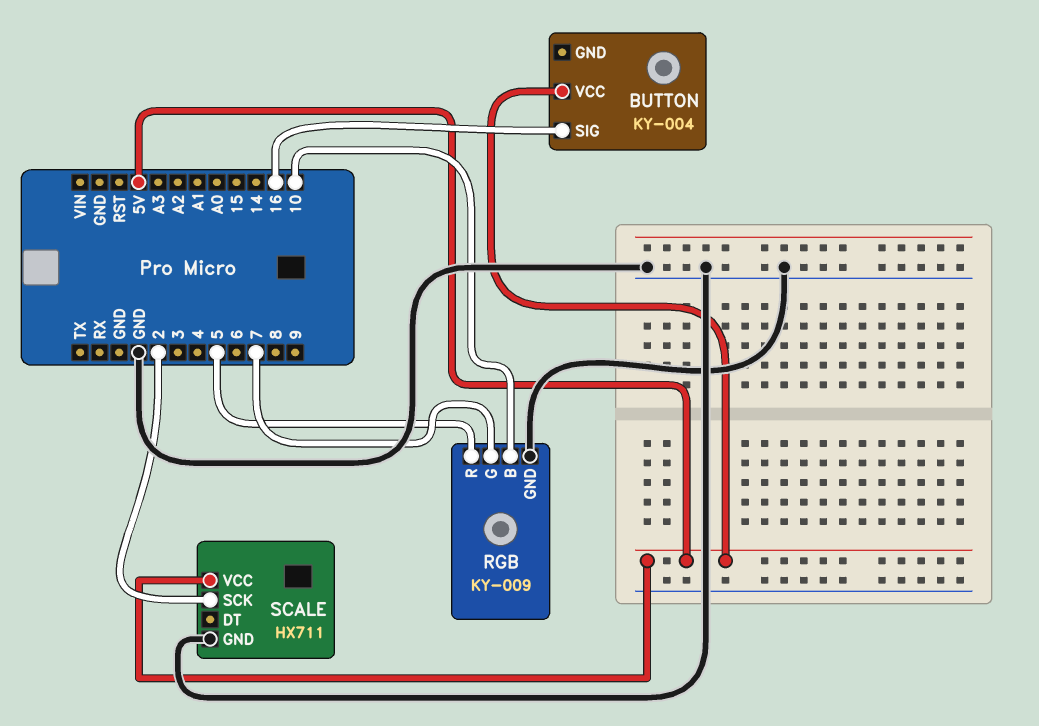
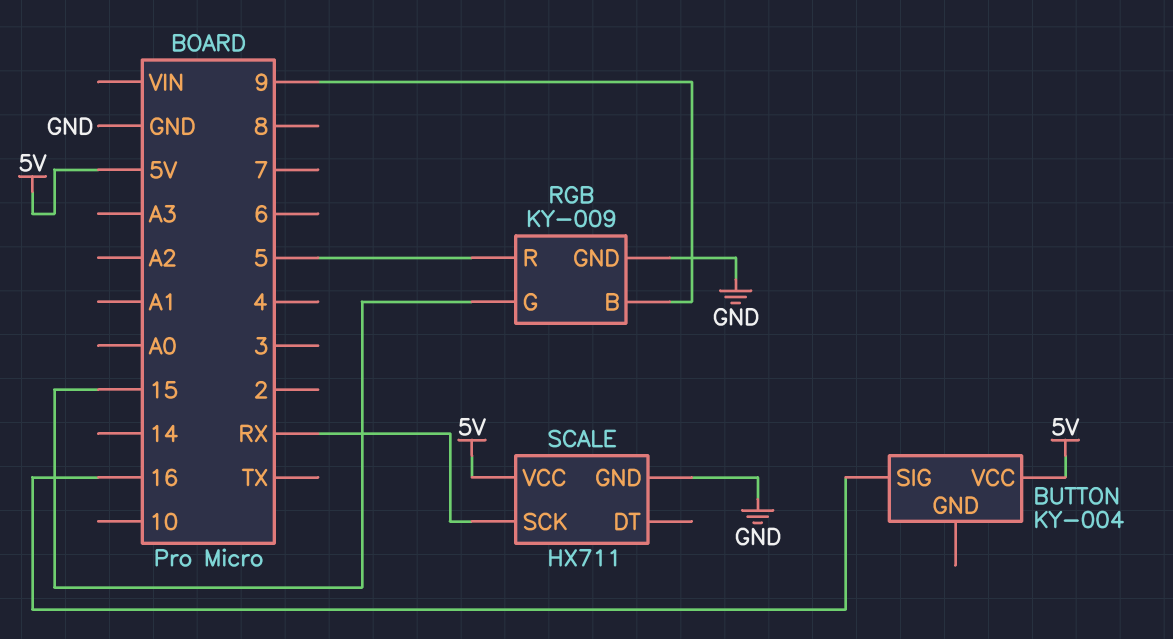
RGB pin B: 10 -> 9
RGB pin G: 7 -> 15
SCALE pin SCK: 2 -> RX

